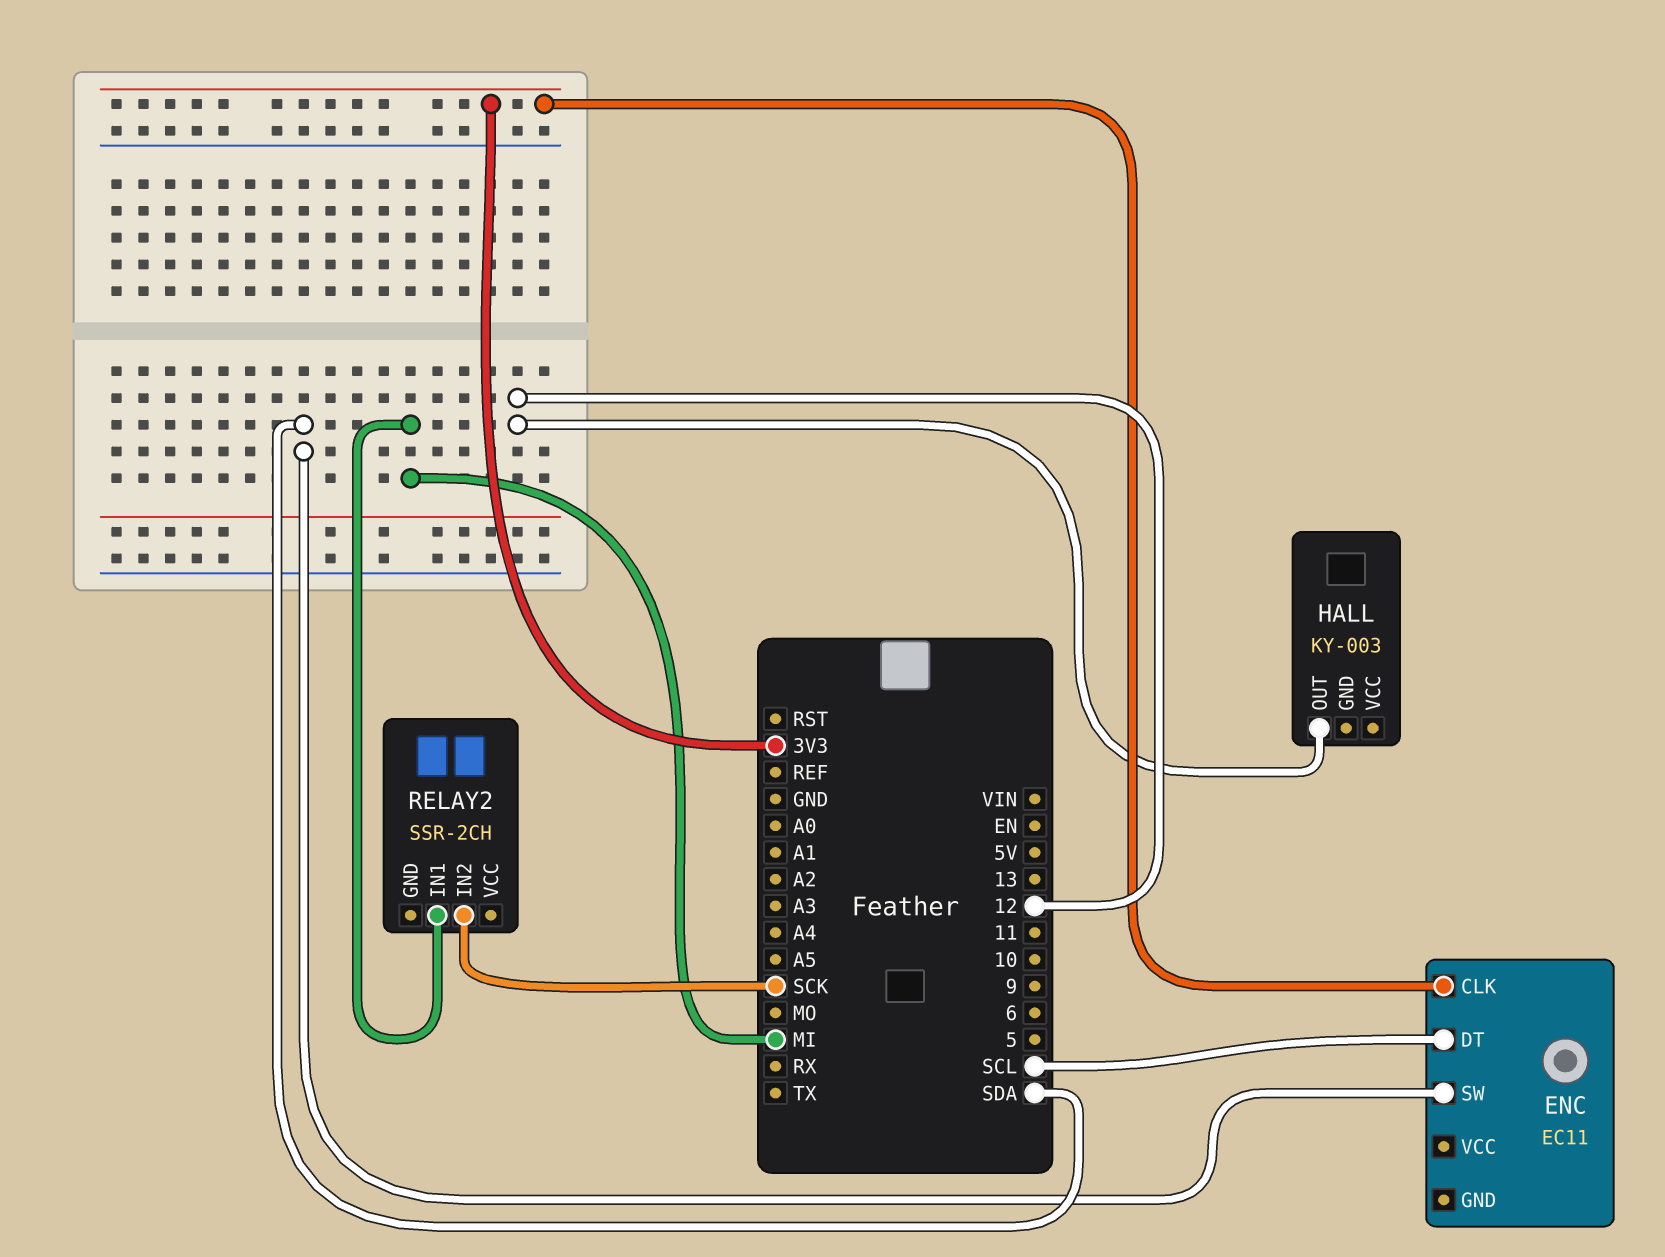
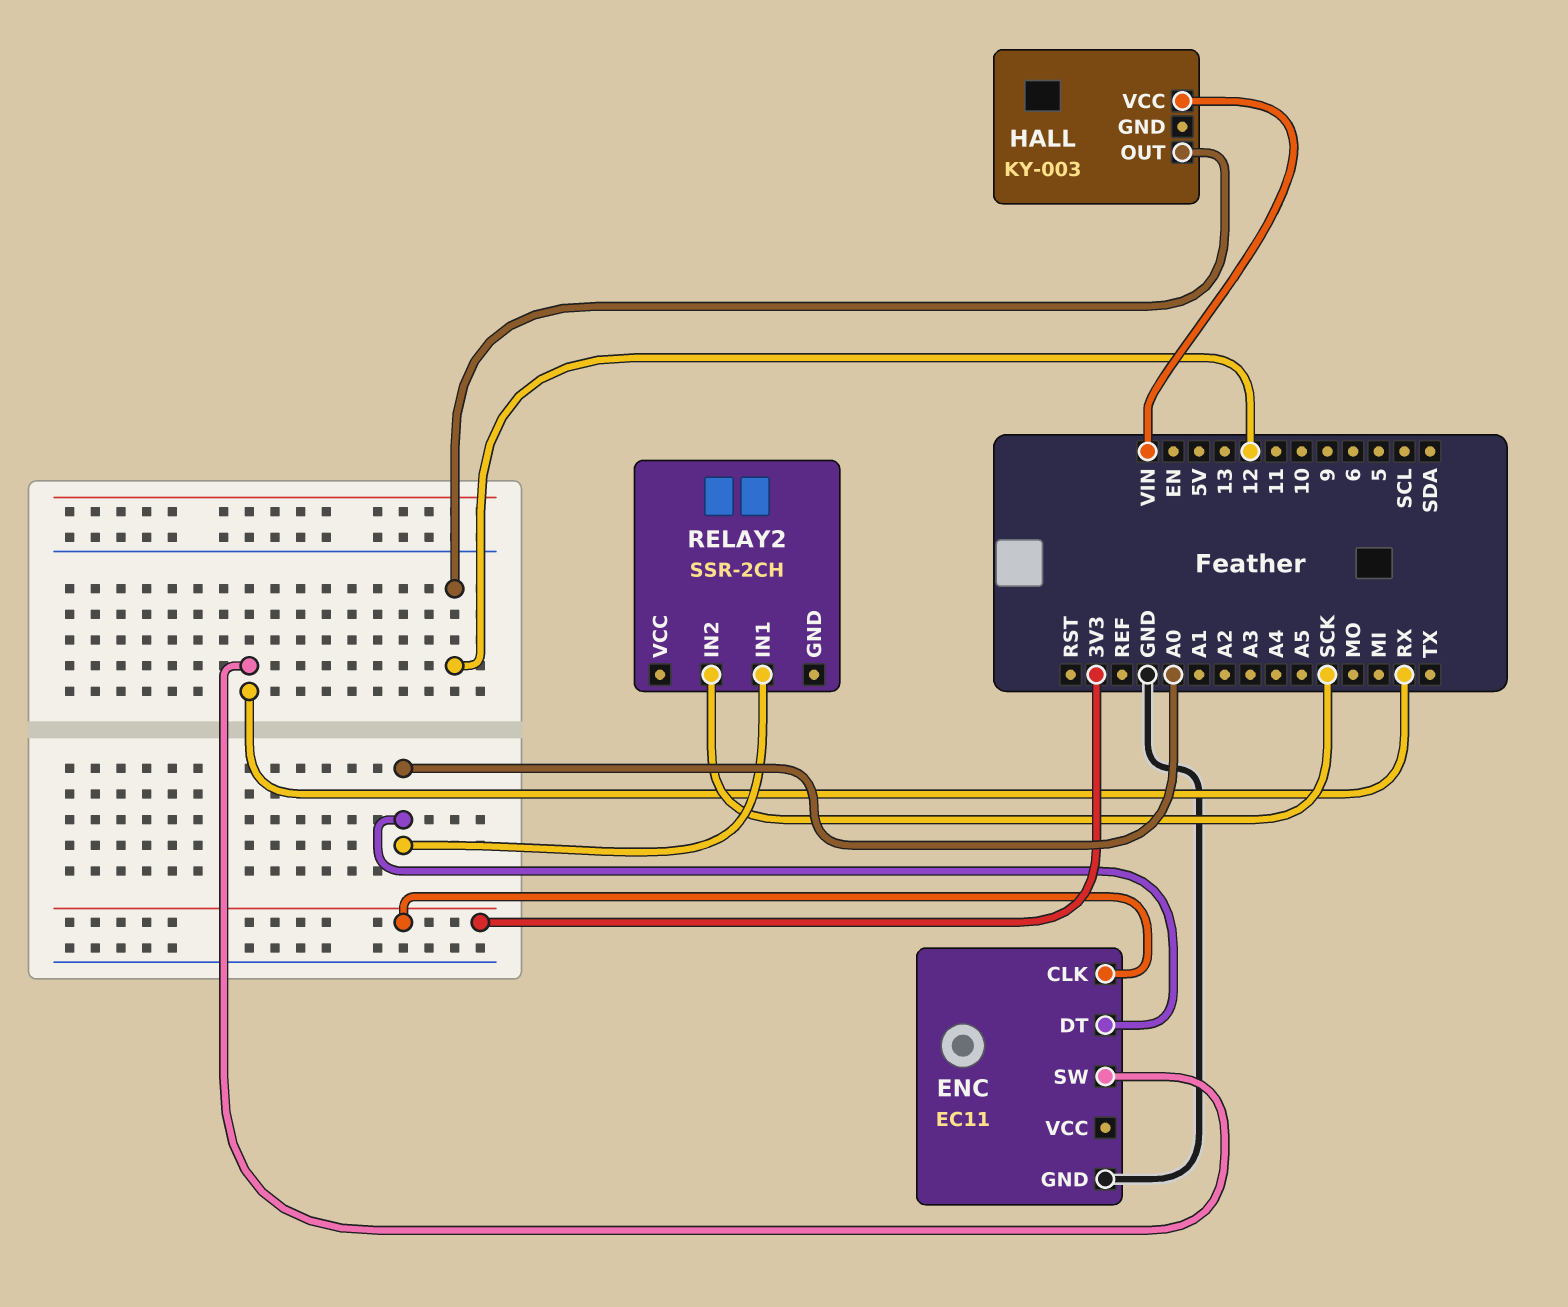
ENC pin DT: SCL -> A0
ENC pin GND: none -> GND
ENC pin SW: SDA -> RX
HALL pin VCC: none -> VIN
RELAY2 pin IN1: MI -> A0

